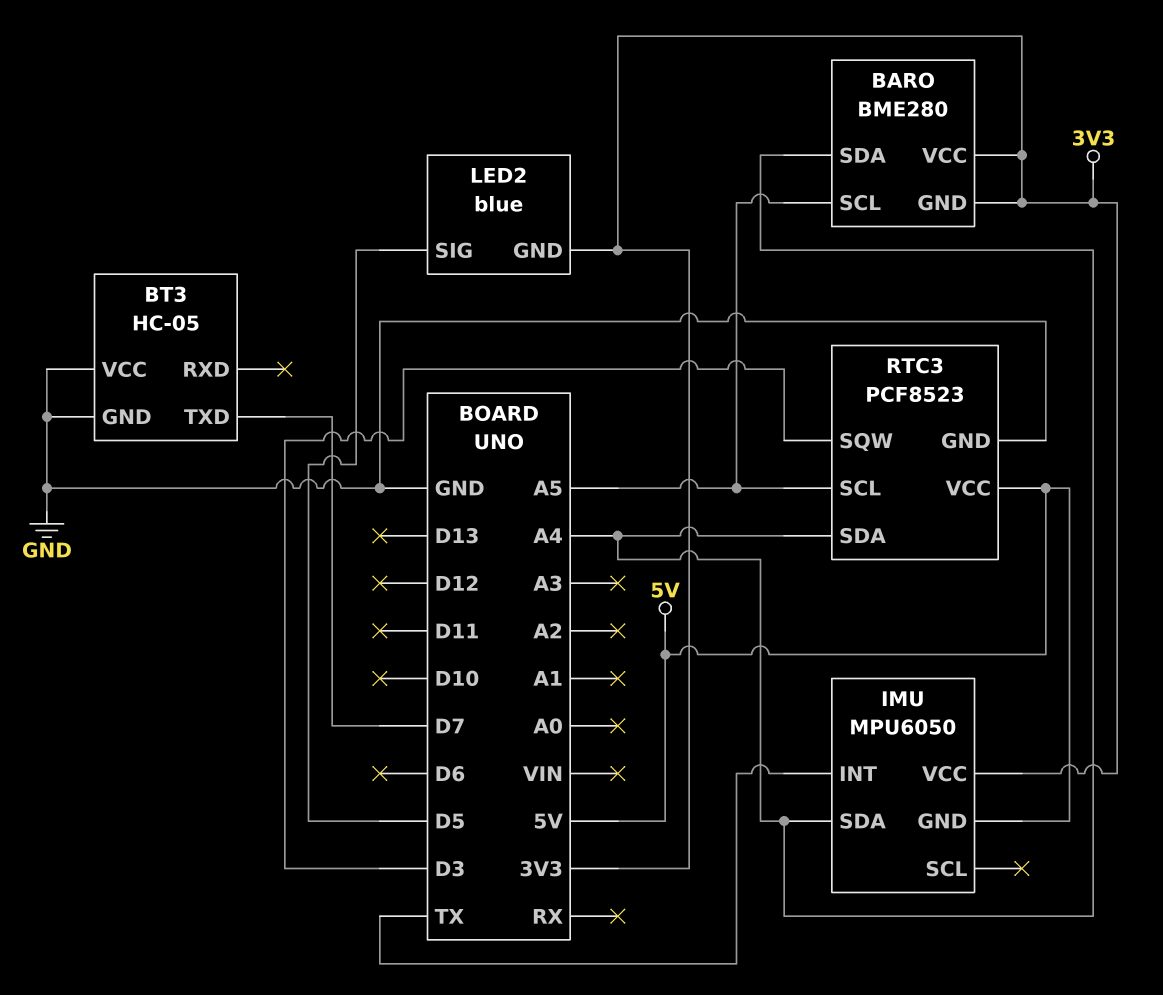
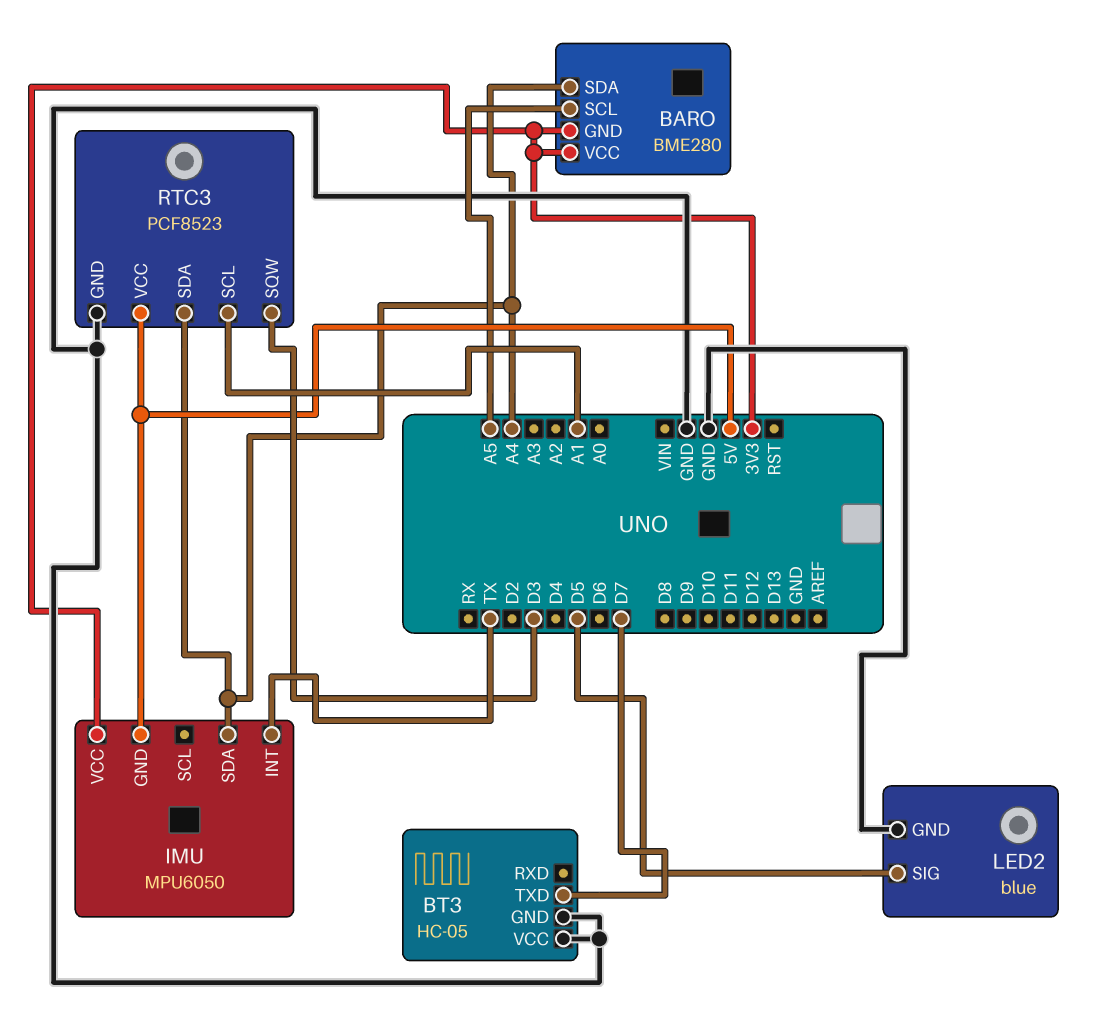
LED2 pin GND: 3V3 -> GND
RTC3 pin SCL: A5 -> A1

